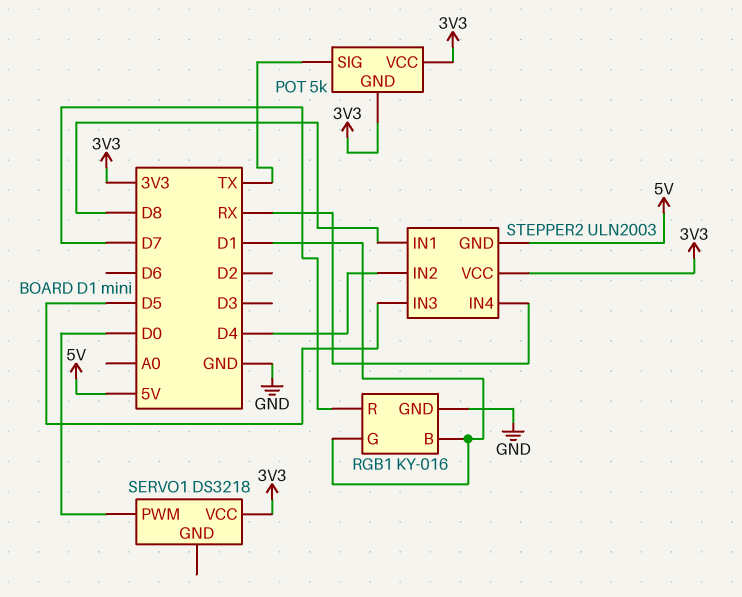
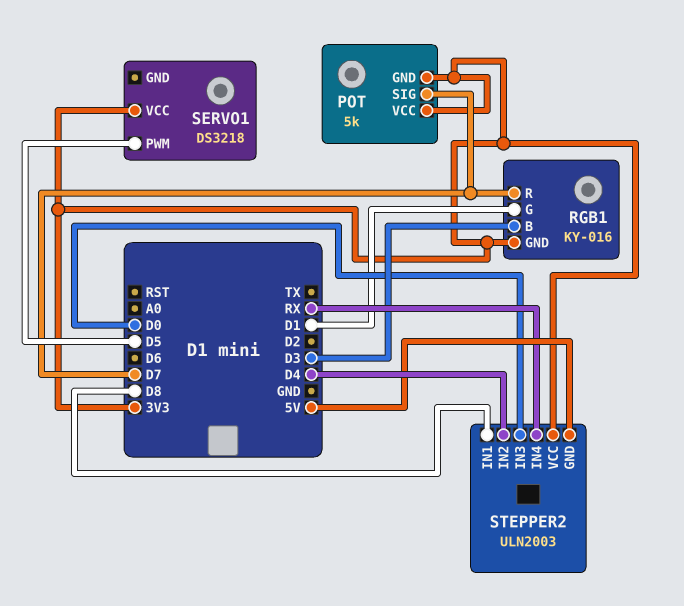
POT pin SIG: TX -> D7
RGB1 pin B: D1 -> D3
RGB1 pin GND: GND -> 3V3
SERVO1 pin PWM: D0 -> D5
STEPPER2 pin IN3: D5 -> D0

